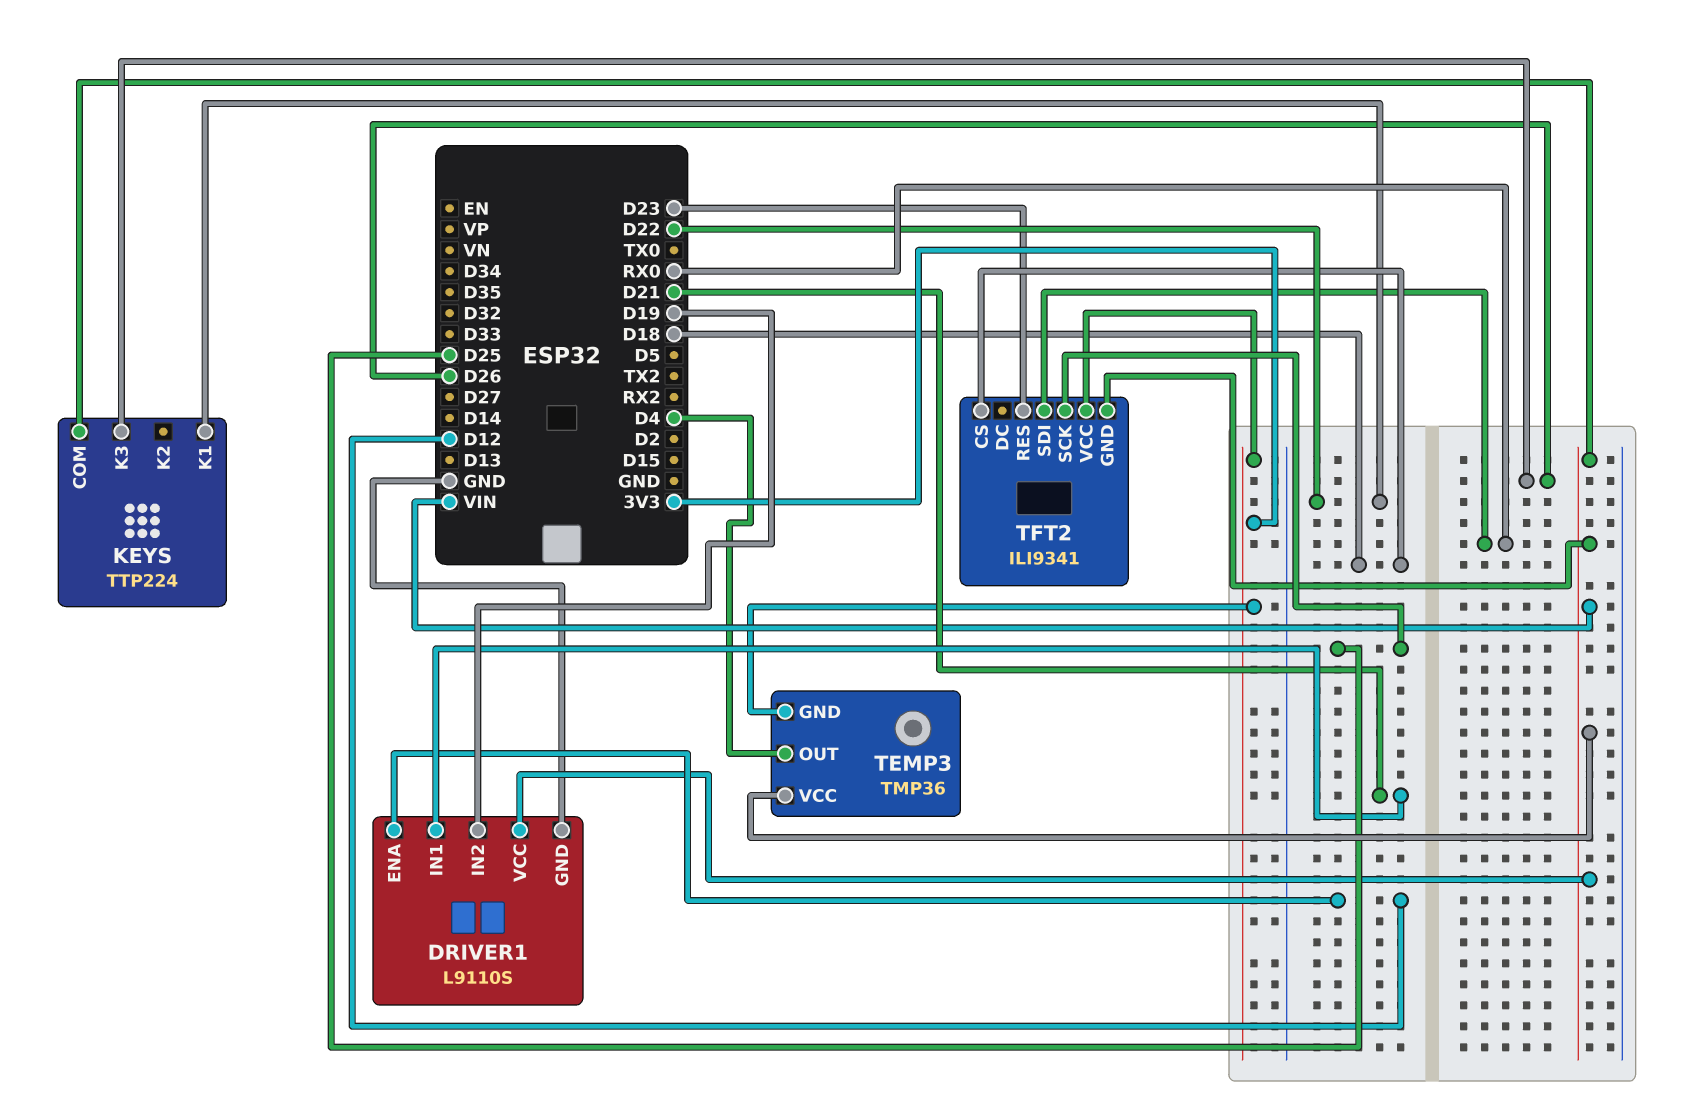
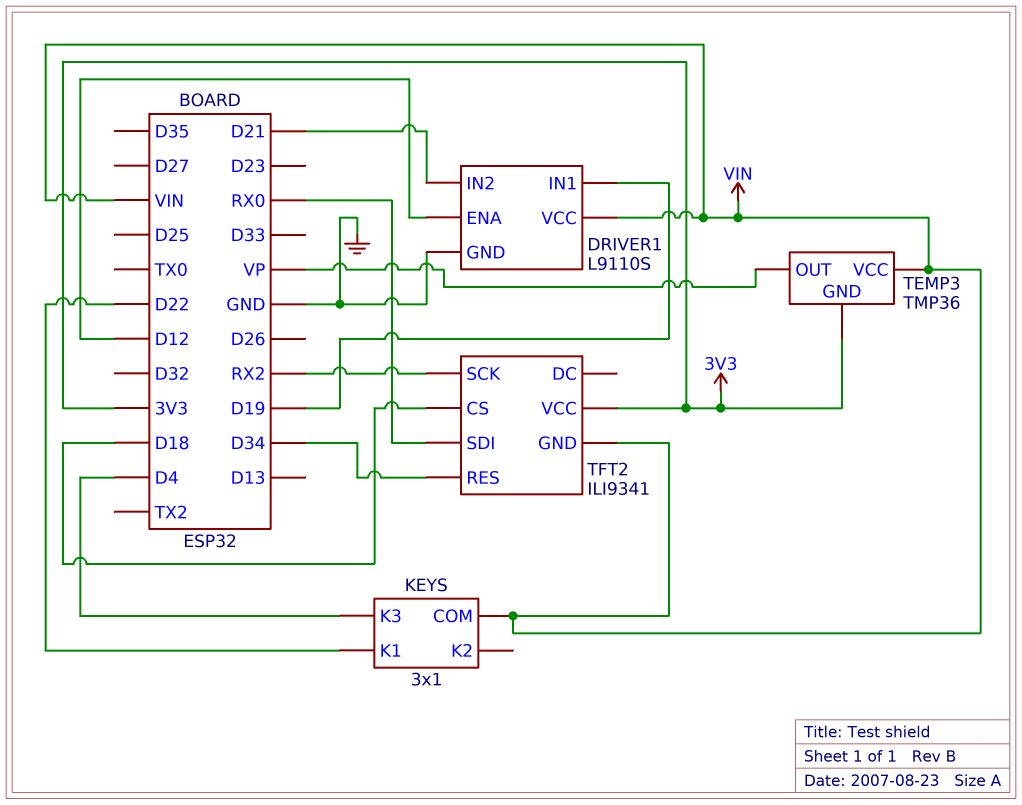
DRIVER1 pin IN1: D21 -> D19
DRIVER1 pin IN2: D19 -> D21
KEYS: TTP224 -> 3x1
KEYS pin K3: D26 -> D4
TEMP3 pin OUT: D4 -> VP
TFT2 pin RES: D23 -> D34
TFT2 pin SCK: D25 -> RX2

